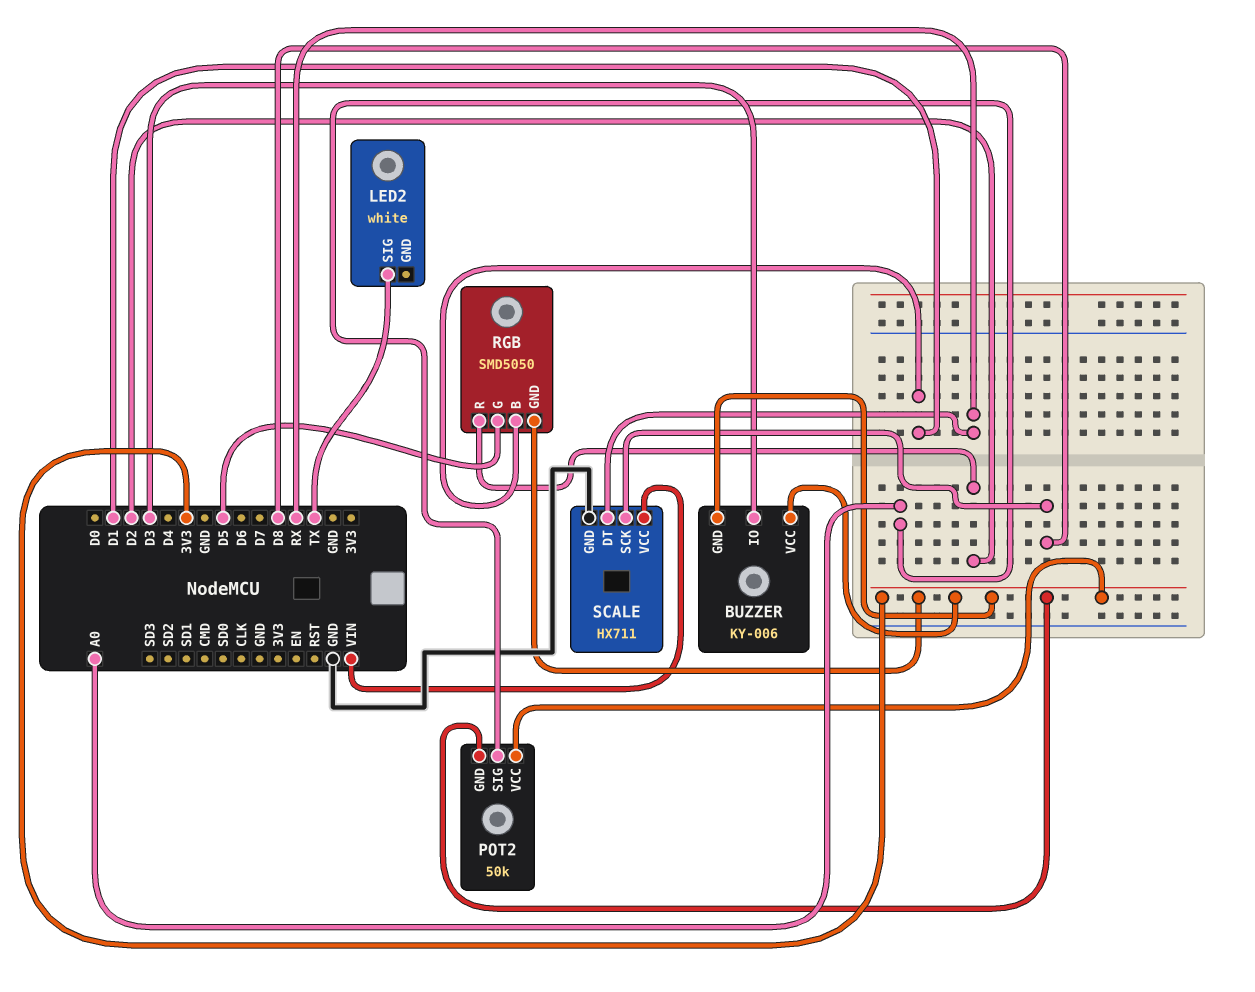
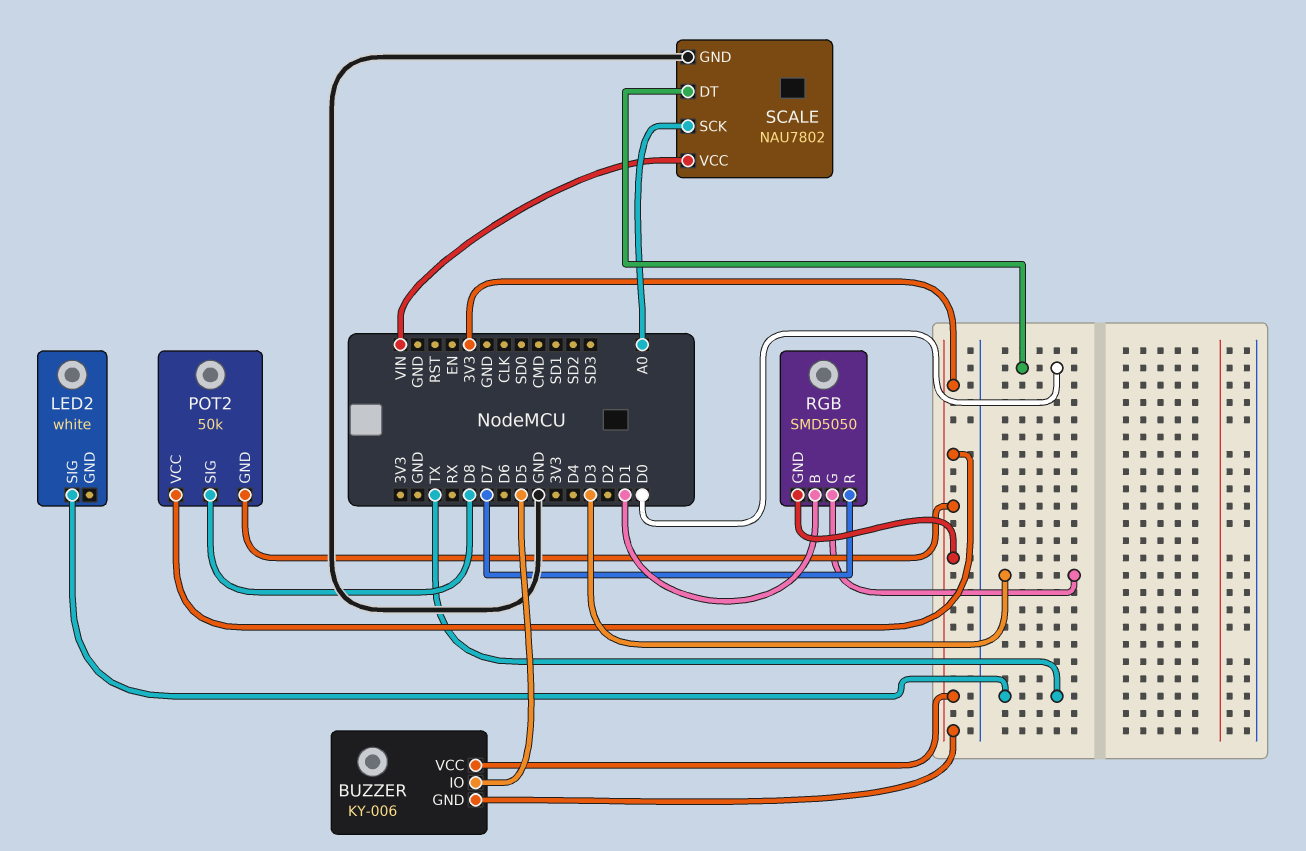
BUZZER pin IO: D3 -> D5
POT2 pin SIG: A0 -> D8
RGB pin G: D5 -> D3
RGB pin R: D2 -> D7
SCALE: HX711 -> NAU7802
SCALE pin DT: RX -> D0
SCALE pin SCK: D8 -> A0

